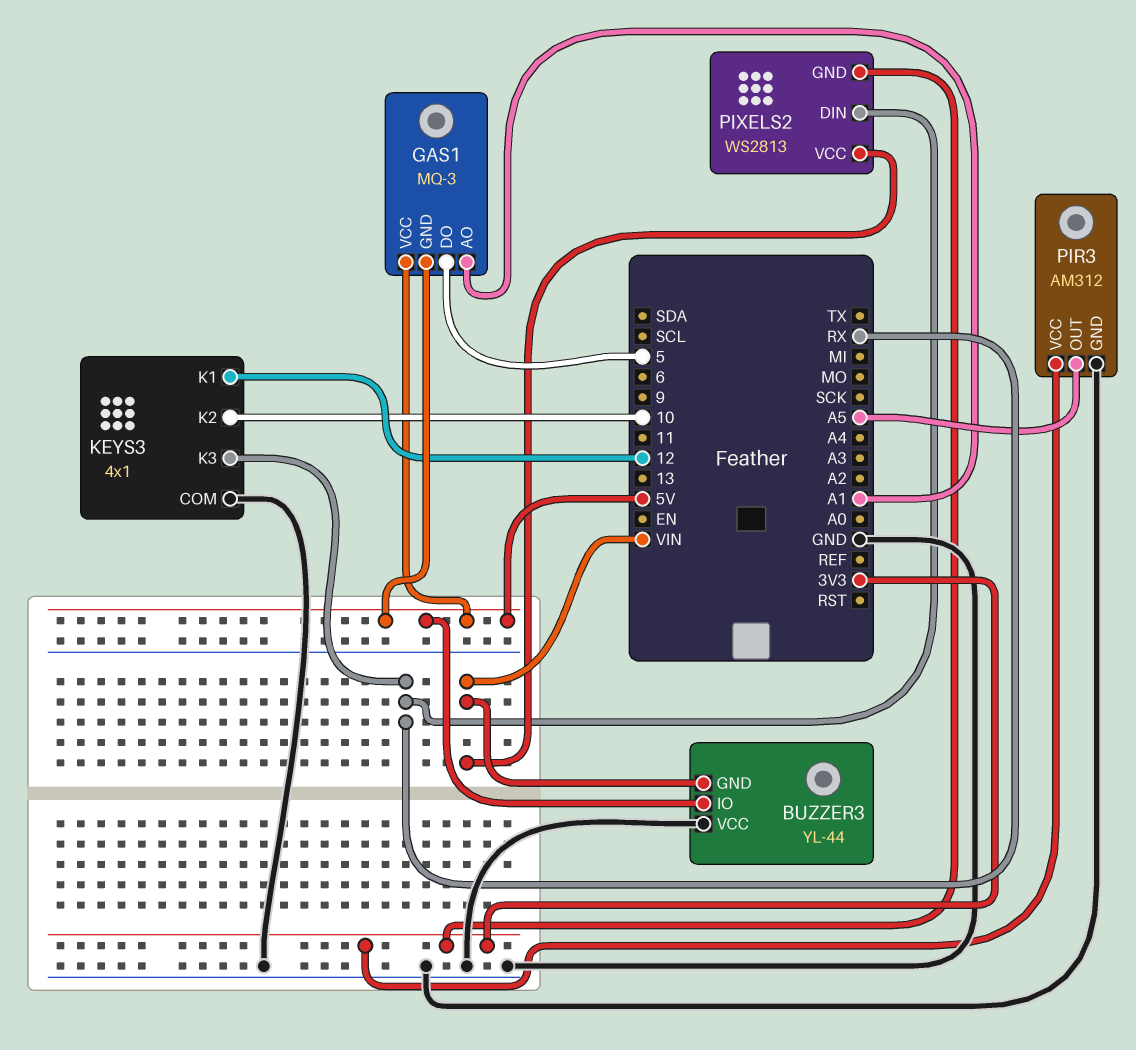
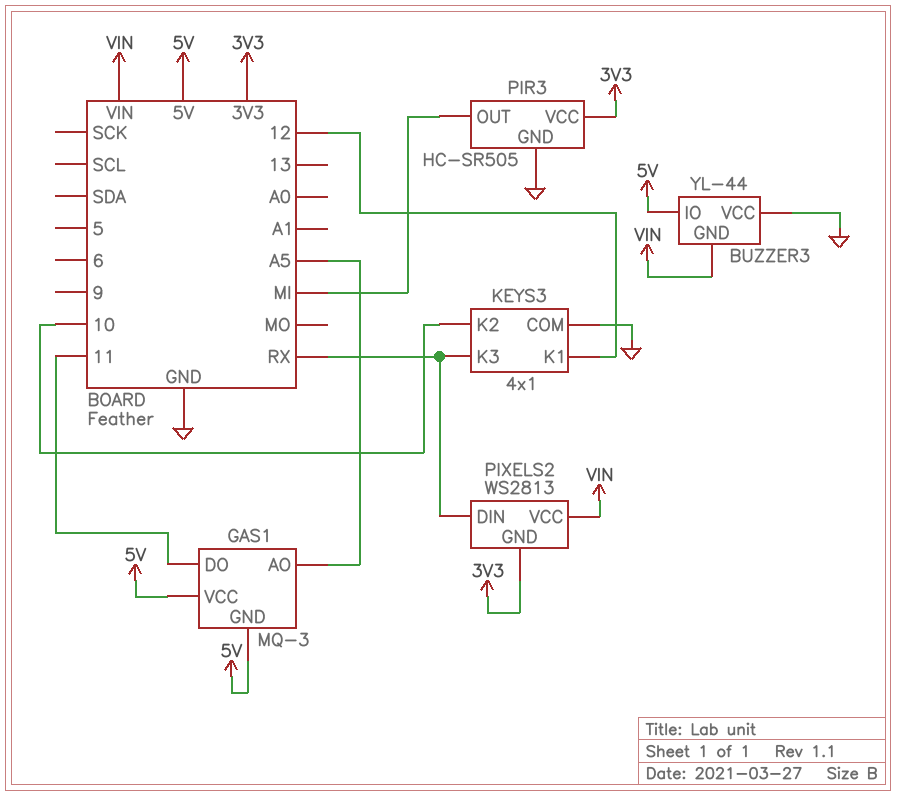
GAS1 pin AO: A1 -> A5
GAS1 pin DO: 5 -> 11
PIR3: AM312 -> HC-SR505
PIR3 pin OUT: A5 -> MI

